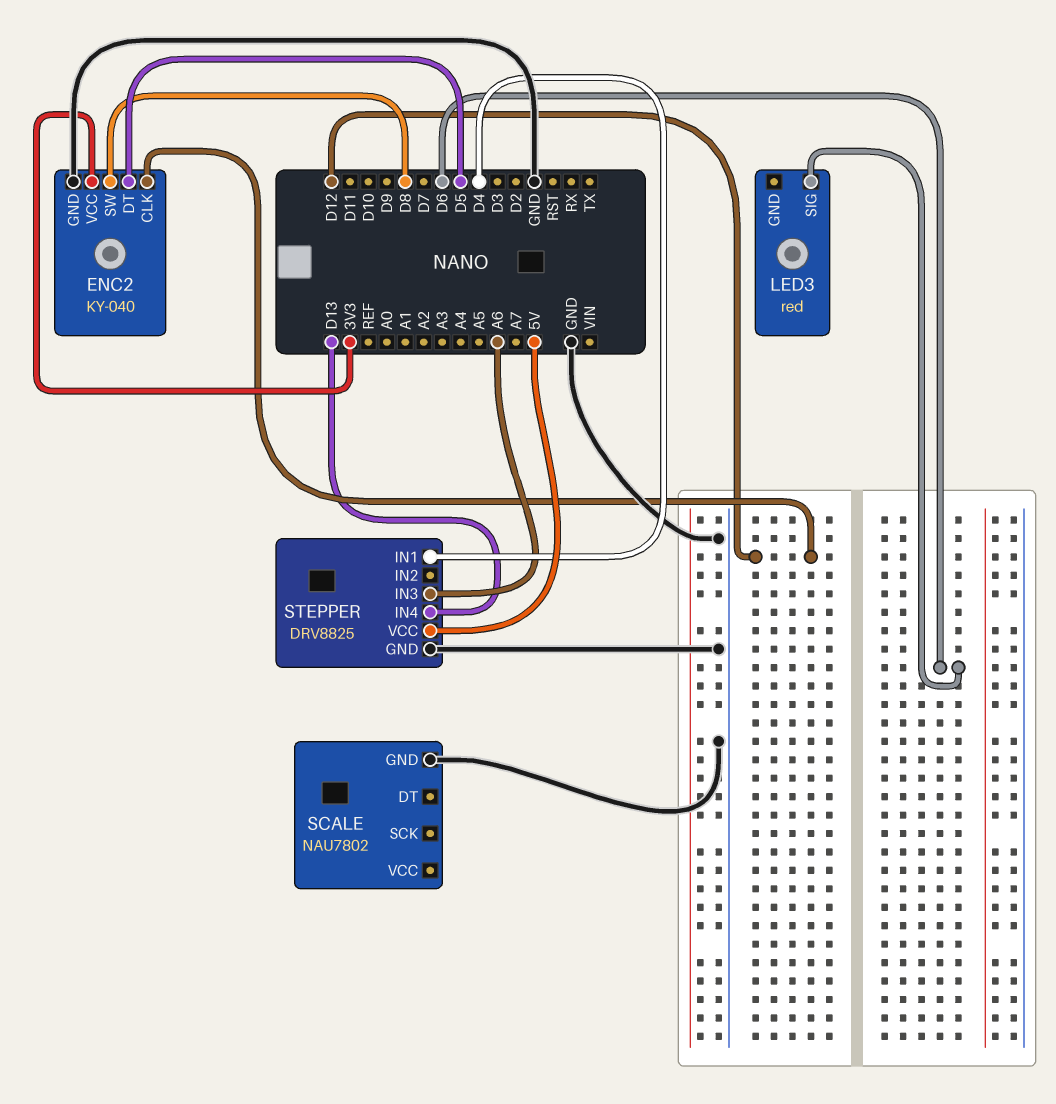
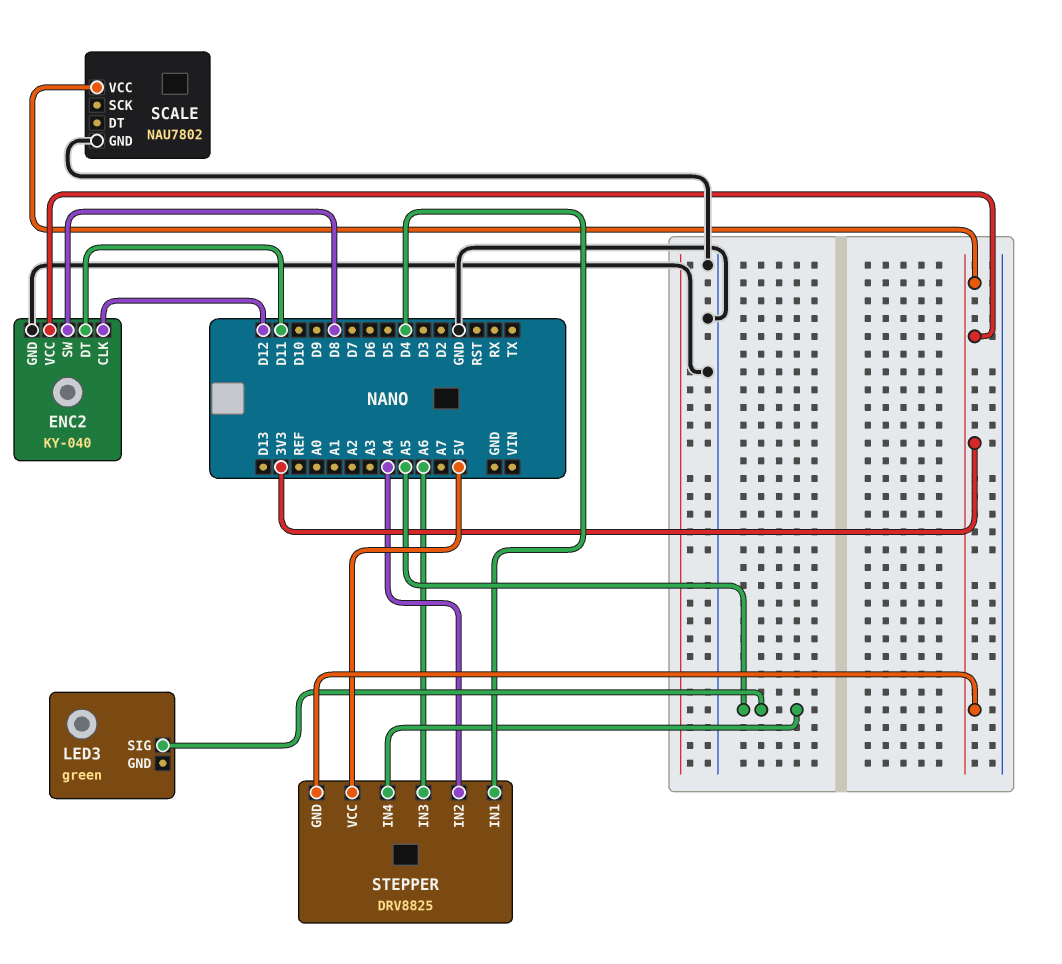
ENC2 pin DT: D5 -> D11
LED3: red -> green
LED3 pin SIG: D6 -> A5
SCALE pin VCC: none -> 3V3
STEPPER pin GND: GND -> 3V3
STEPPER pin IN2: none -> A4
STEPPER pin IN4: D13 -> A5

